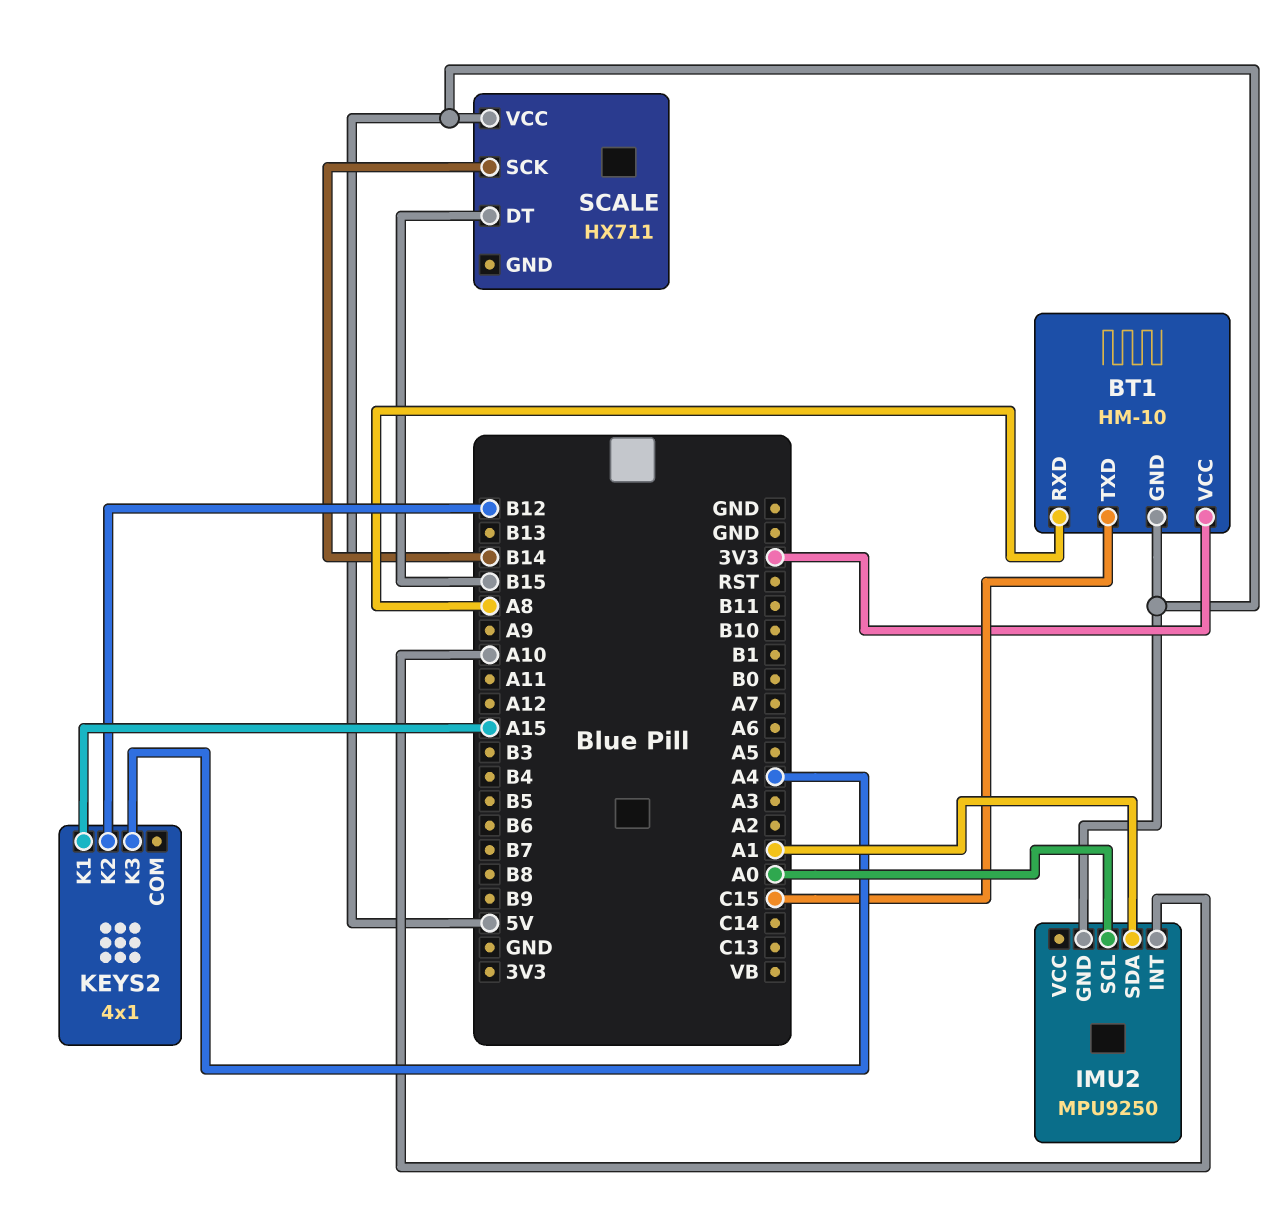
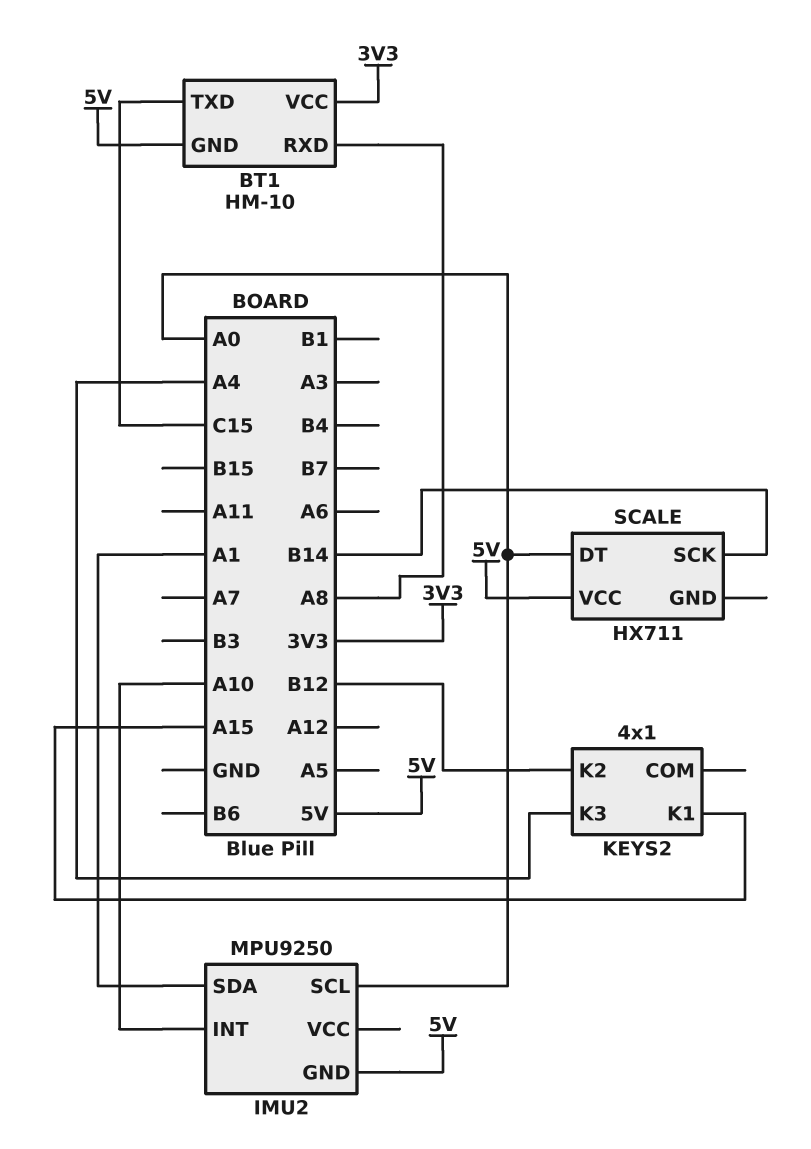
SCALE pin DT: B15 -> A0

